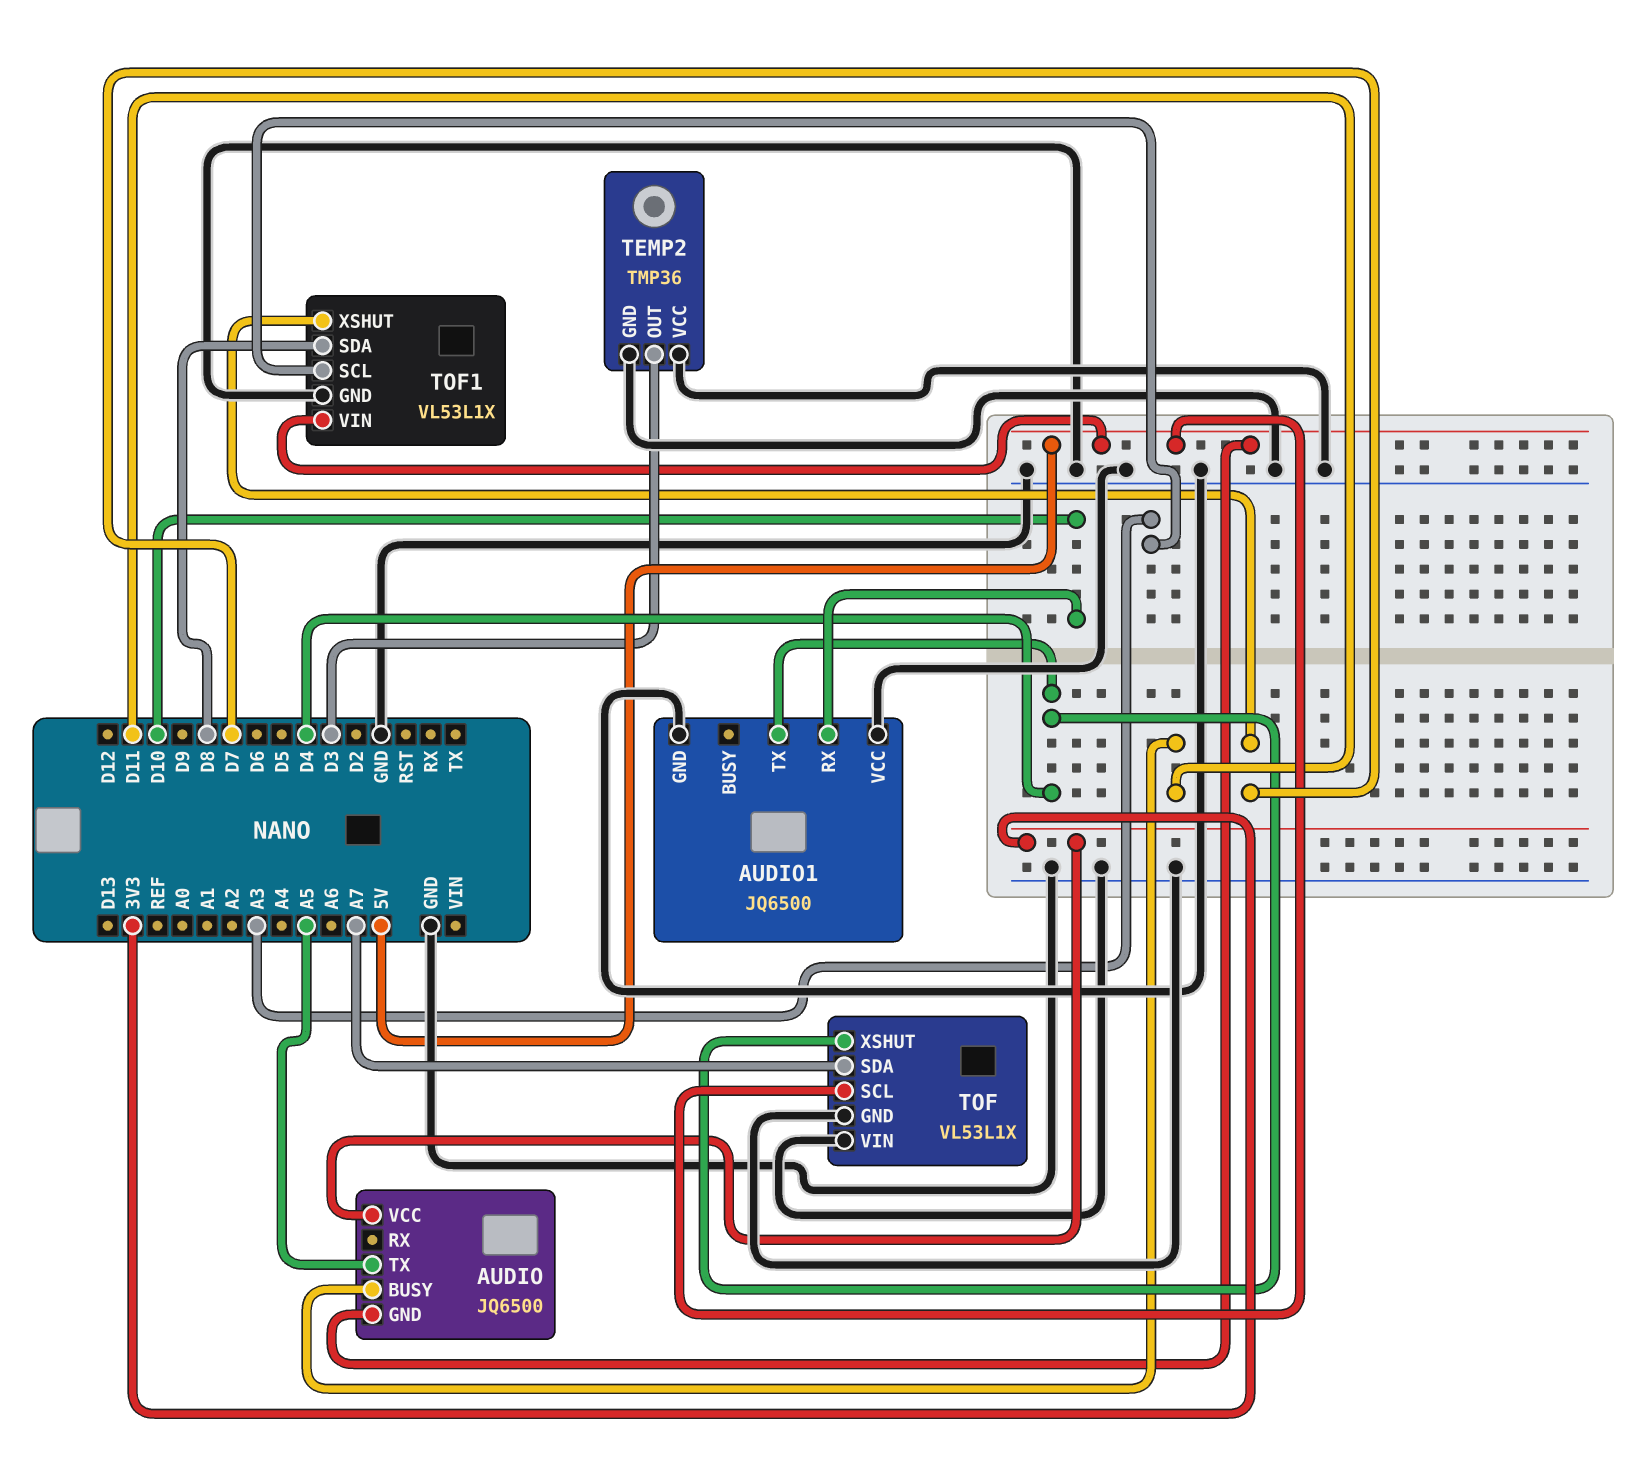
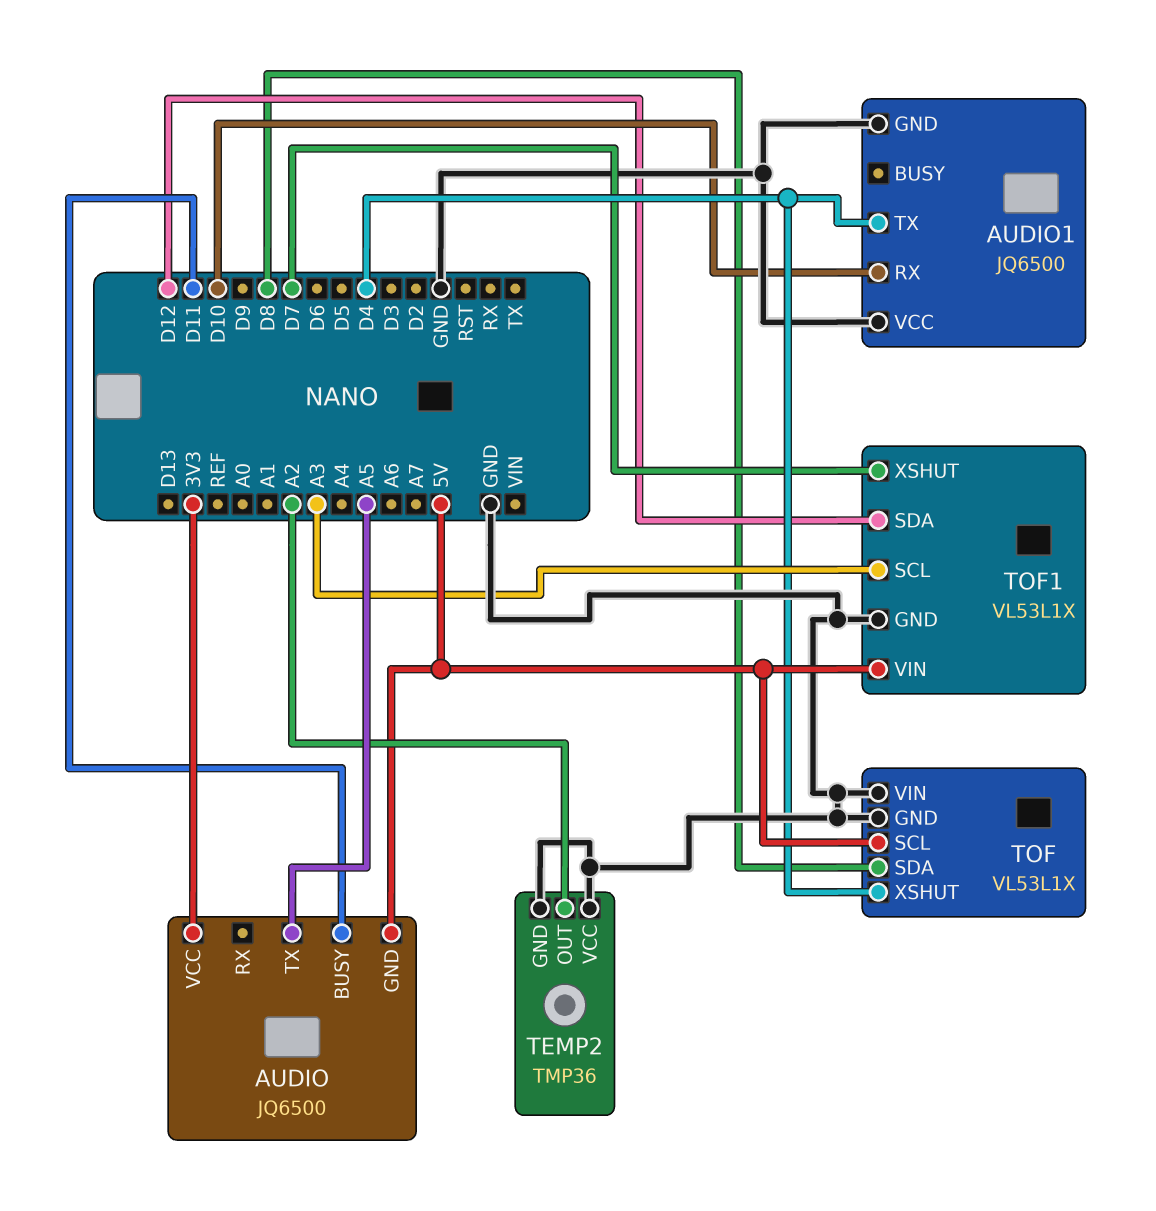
TEMP2 pin OUT: D3 -> A2
TOF pin SDA: A7 -> D8
TOF1 pin SDA: D8 -> D12

